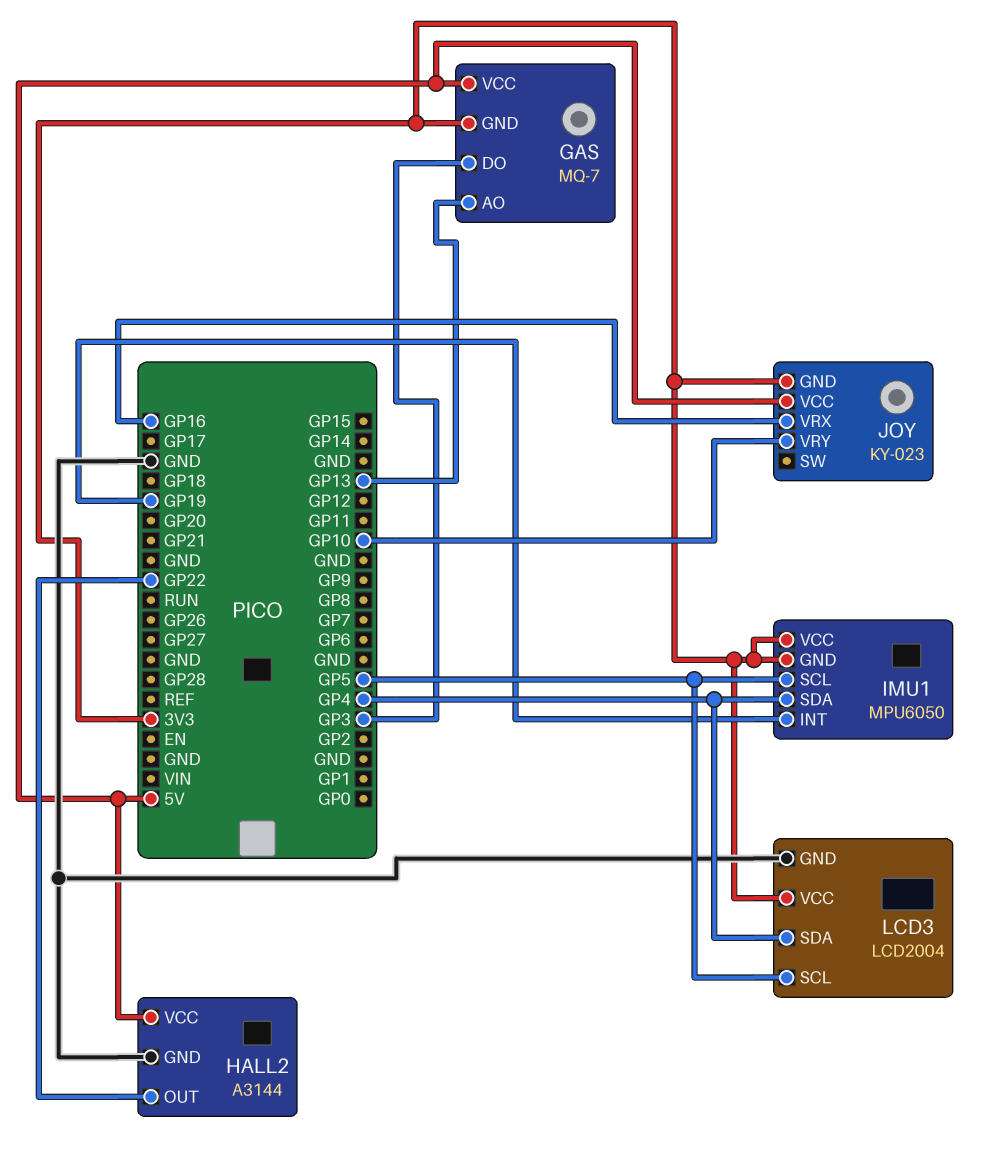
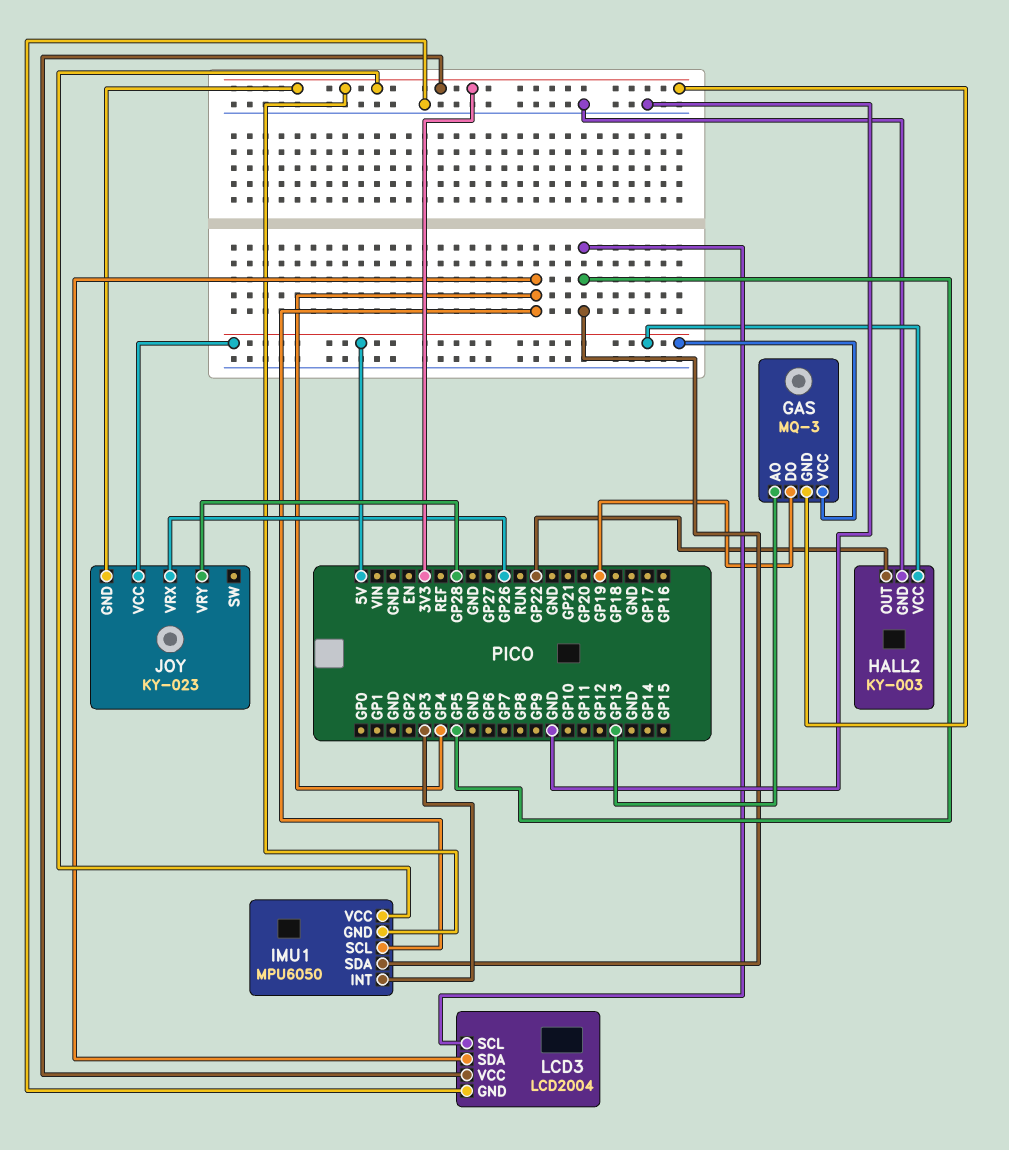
GAS: MQ-7 -> MQ-3
GAS pin DO: GP3 -> GP19
HALL2: A3144 -> KY-003
IMU1 pin INT: GP19 -> GP3
IMU1 pin SCL: GP5 -> GP4
IMU1 pin SDA: GP4 -> GP5
JOY pin VRX: GP16 -> GP26
JOY pin VRY: GP10 -> GP28

